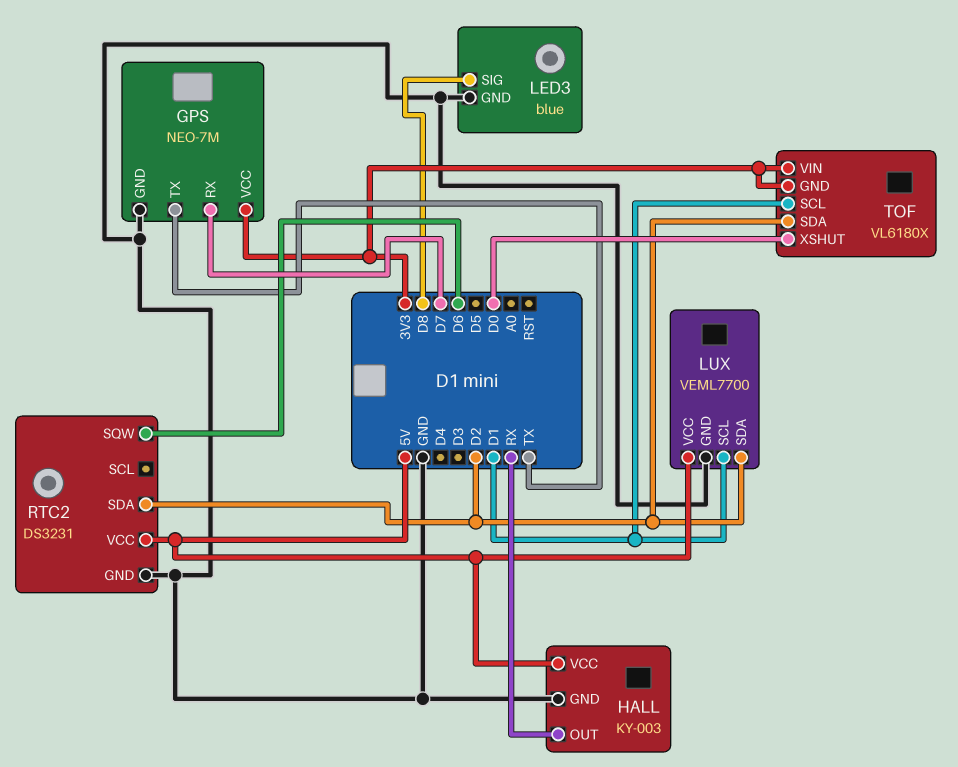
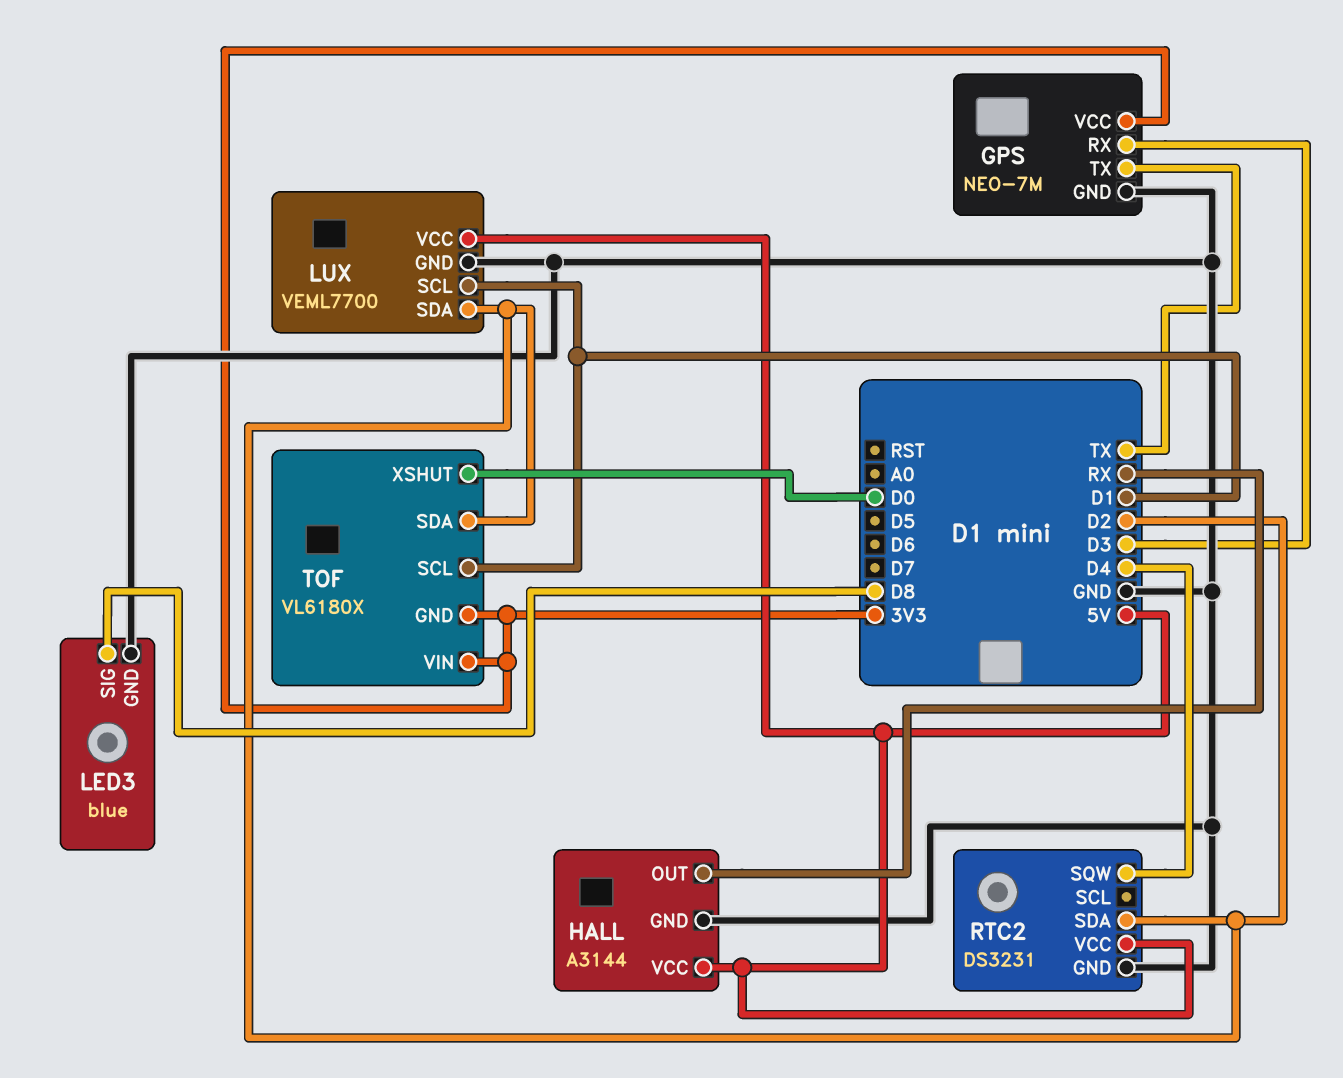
GPS pin RX: D7 -> D3
HALL: KY-003 -> A3144
RTC2 pin SQW: D6 -> D4

